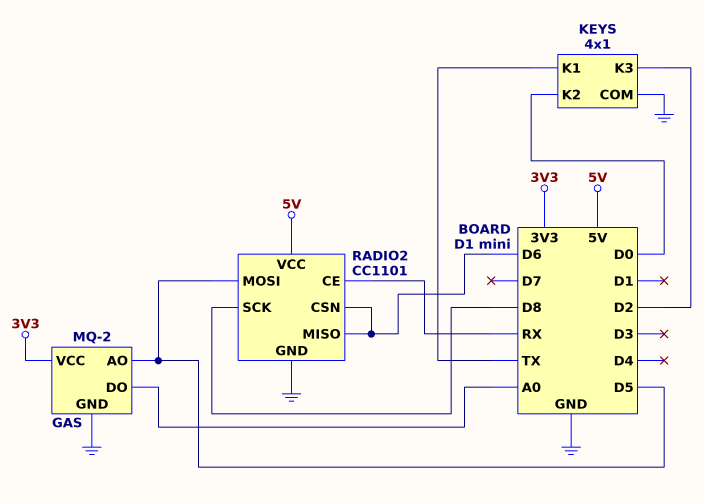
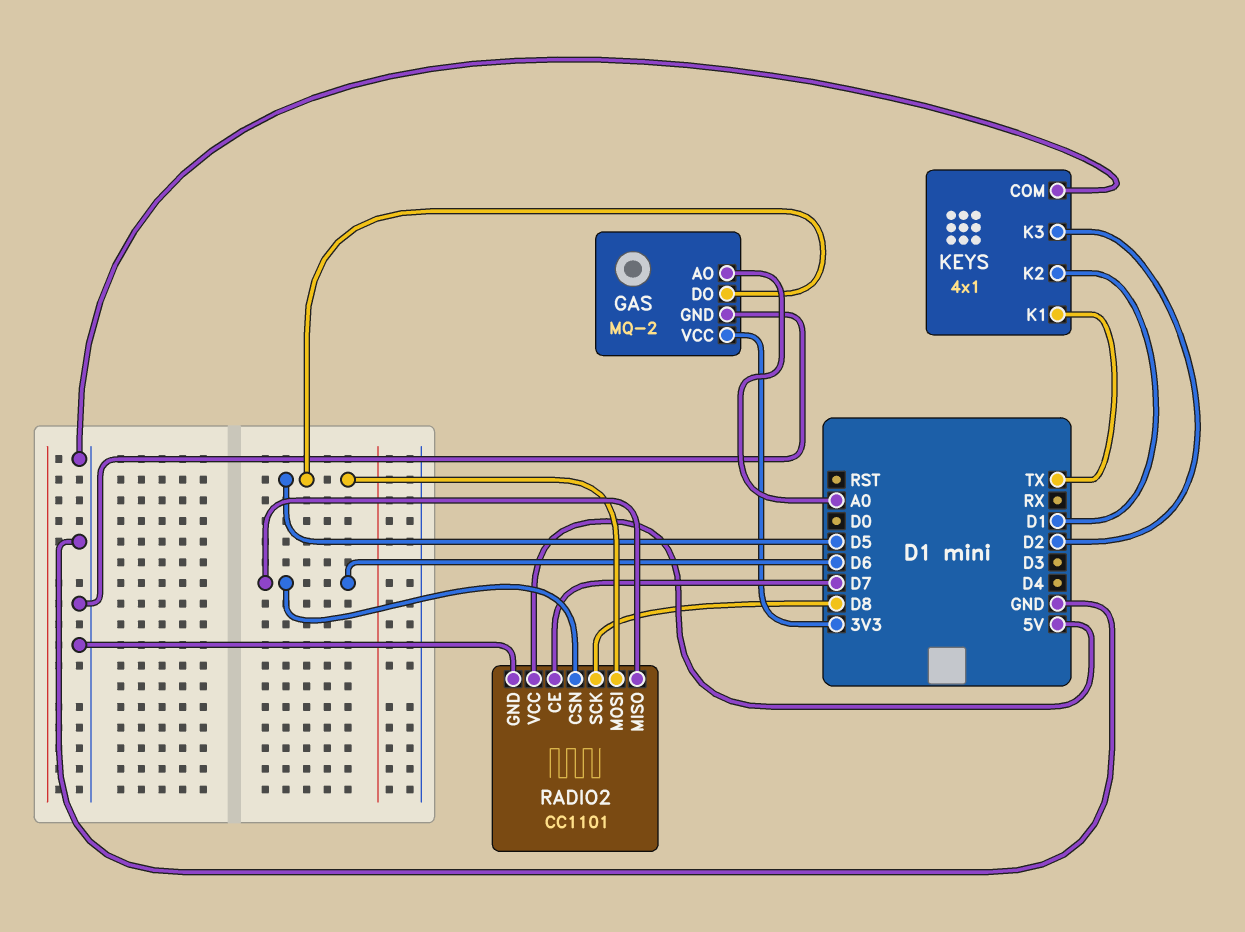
GAS pin AO: D5 -> A0
GAS pin DO: A0 -> D5
KEYS pin K2: D0 -> D1
RADIO2 pin CE: RX -> D7

